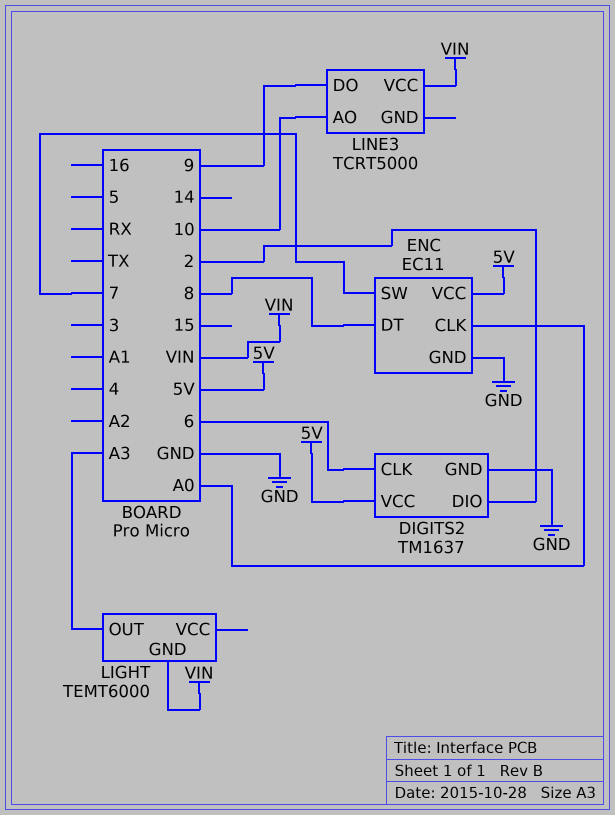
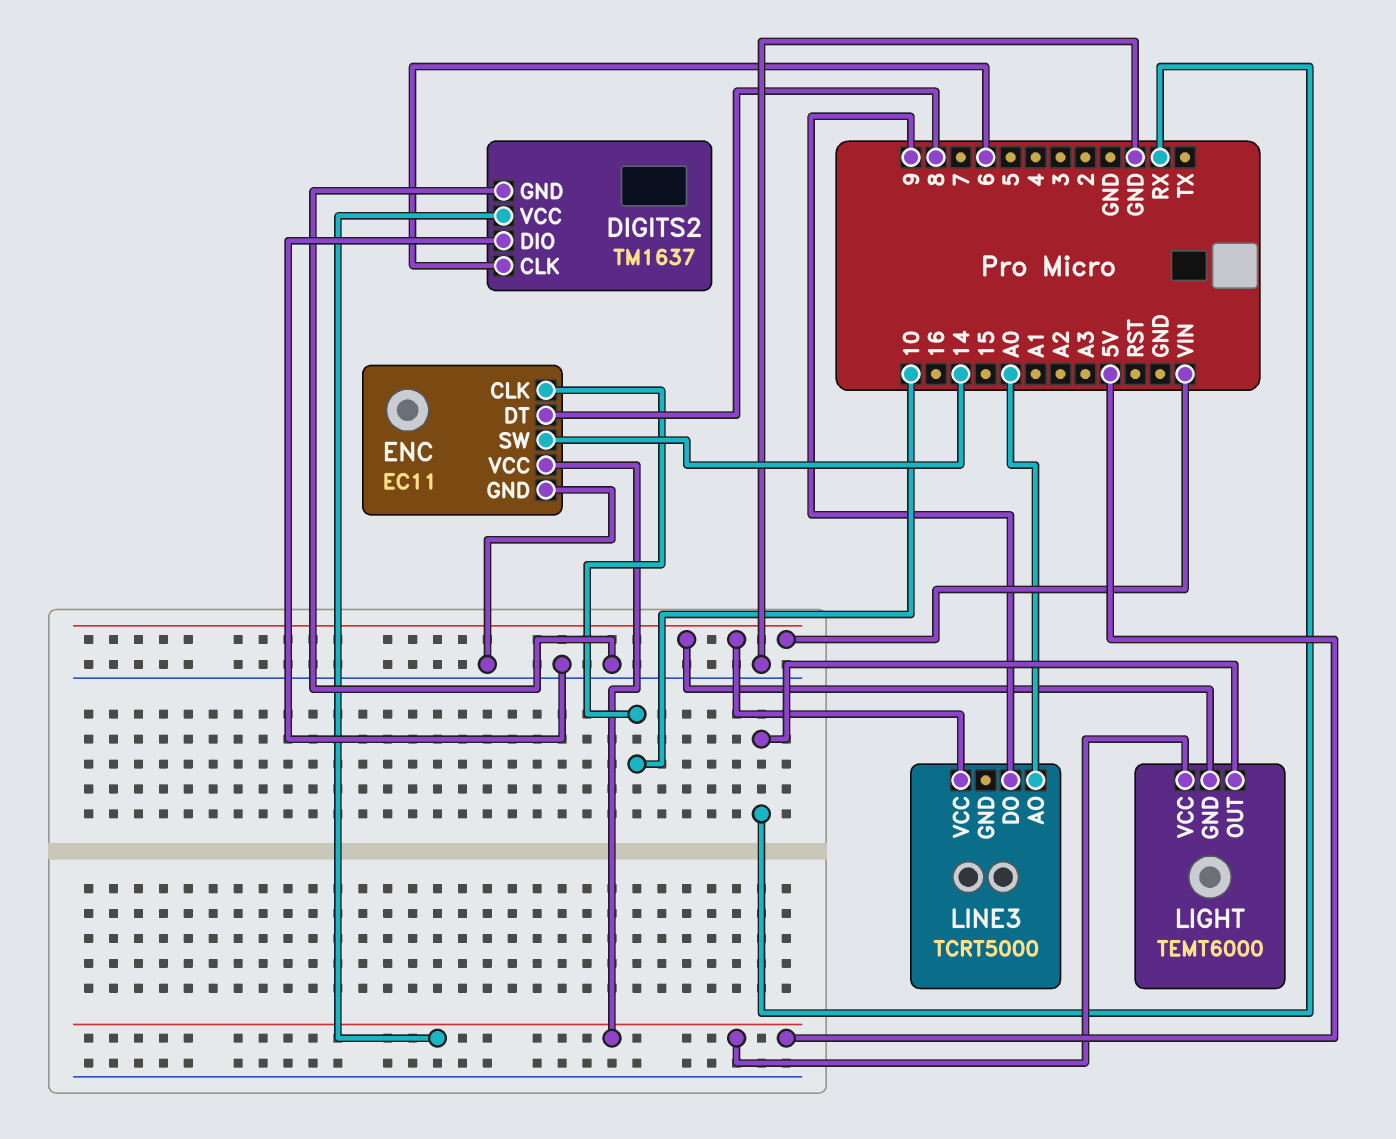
DIGITS2 pin DIO: 2 -> GND
ENC pin CLK: A0 -> 10
ENC pin SW: 7 -> 14
LIGHT pin OUT: A3 -> RX
LIGHT pin VCC: none -> 5V
LINE3 pin AO: 10 -> A0

